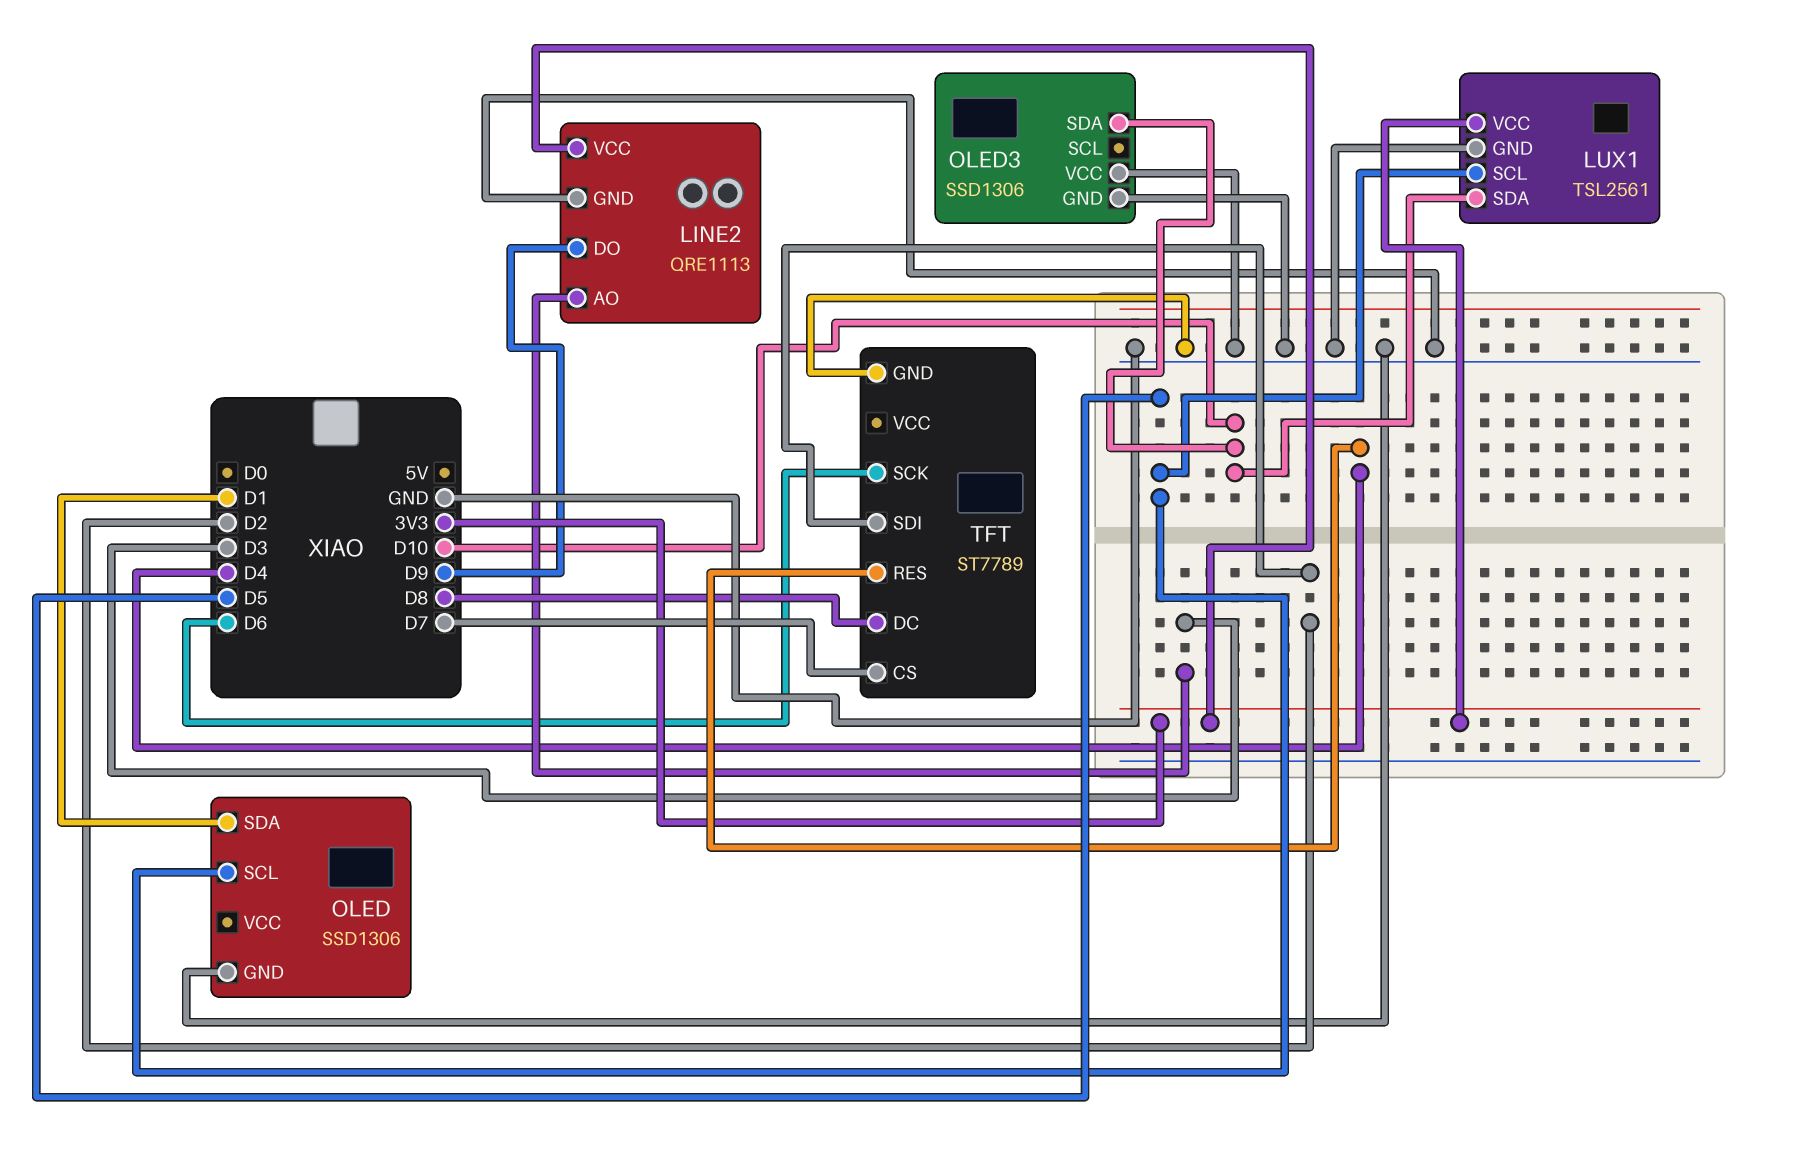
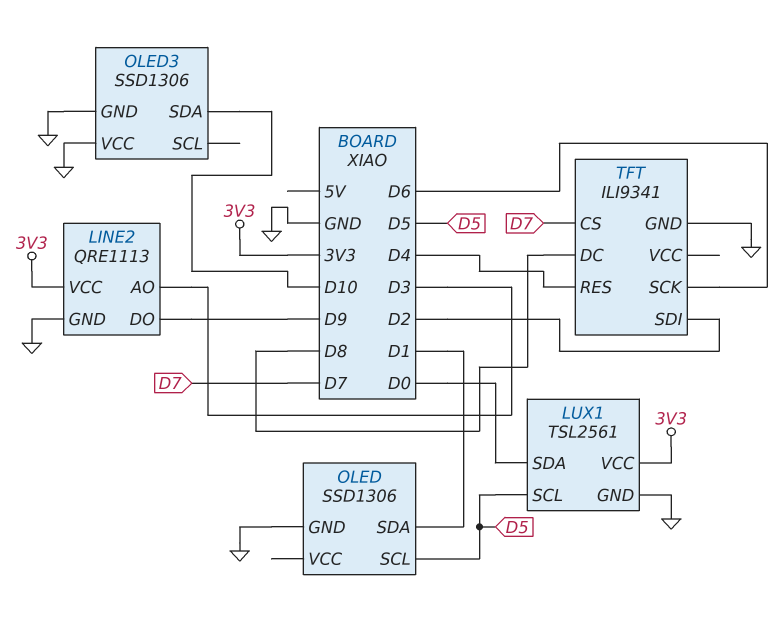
LUX1 pin SDA: D10 -> D0
TFT: ST7789 -> ILI9341

